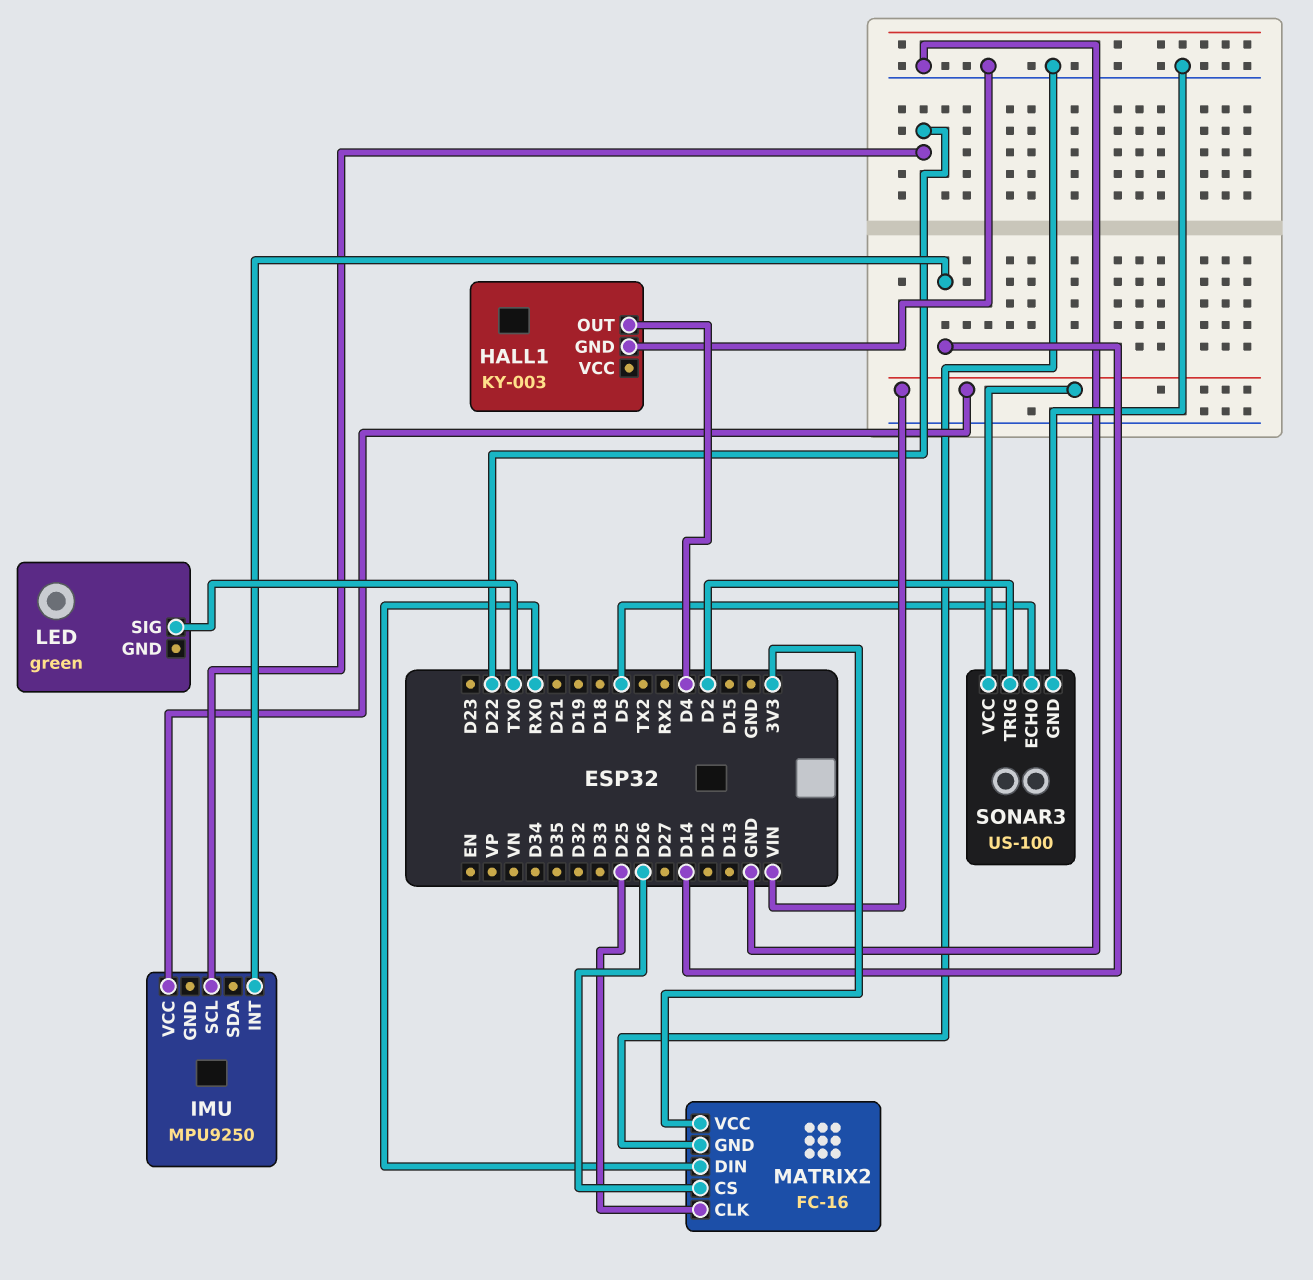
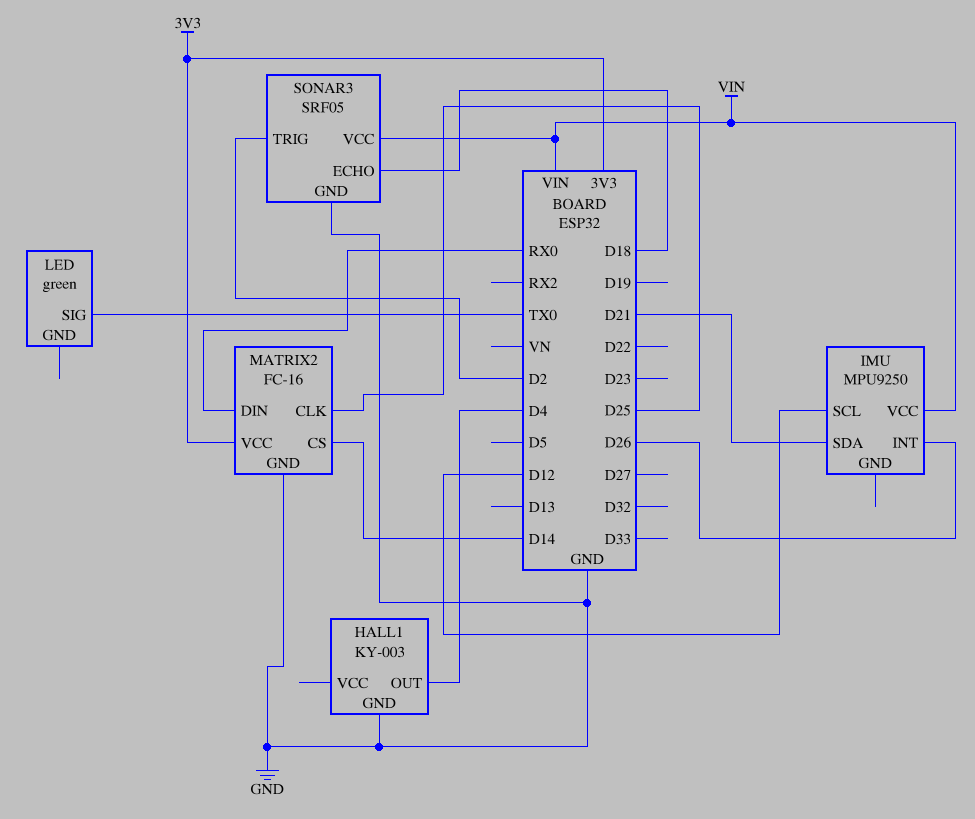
IMU pin INT: D14 -> D26
IMU pin SCL: D22 -> D12
IMU pin SDA: none -> D21
MATRIX2 pin CS: D26 -> D14
SONAR3: US-100 -> SRF05
SONAR3 pin ECHO: D5 -> D18

